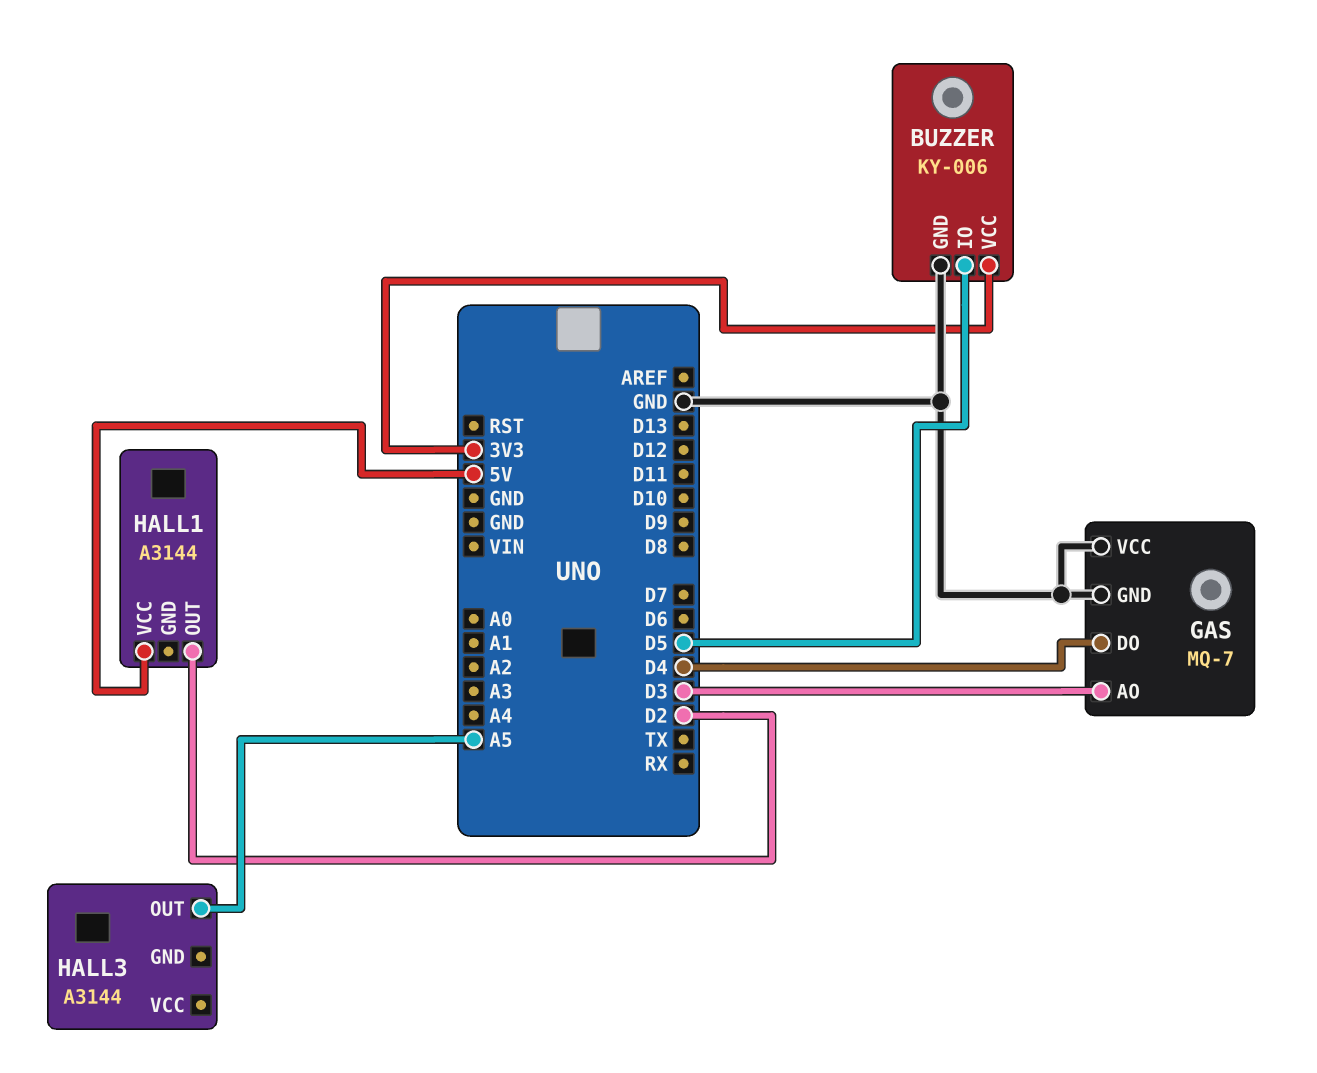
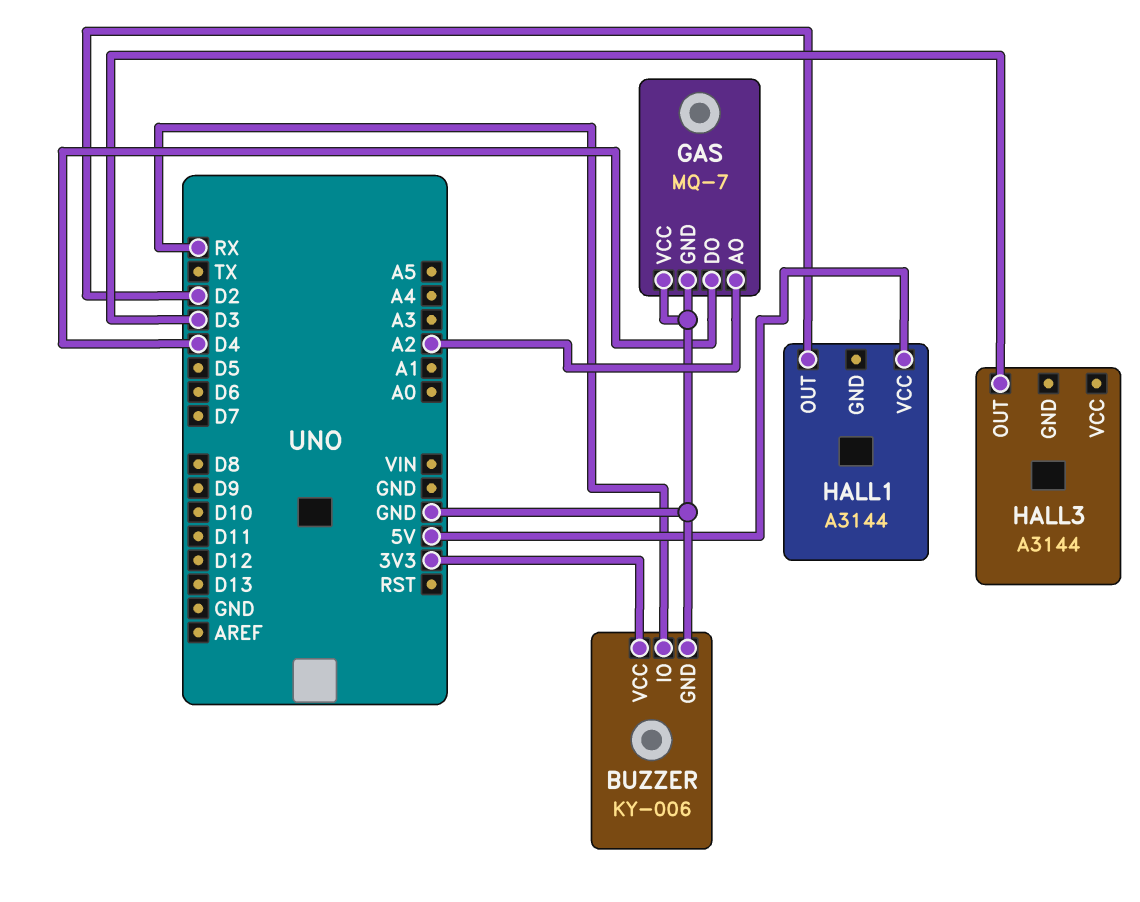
BUZZER pin IO: D5 -> RX
GAS pin AO: D3 -> A2
HALL3 pin OUT: A5 -> D3

